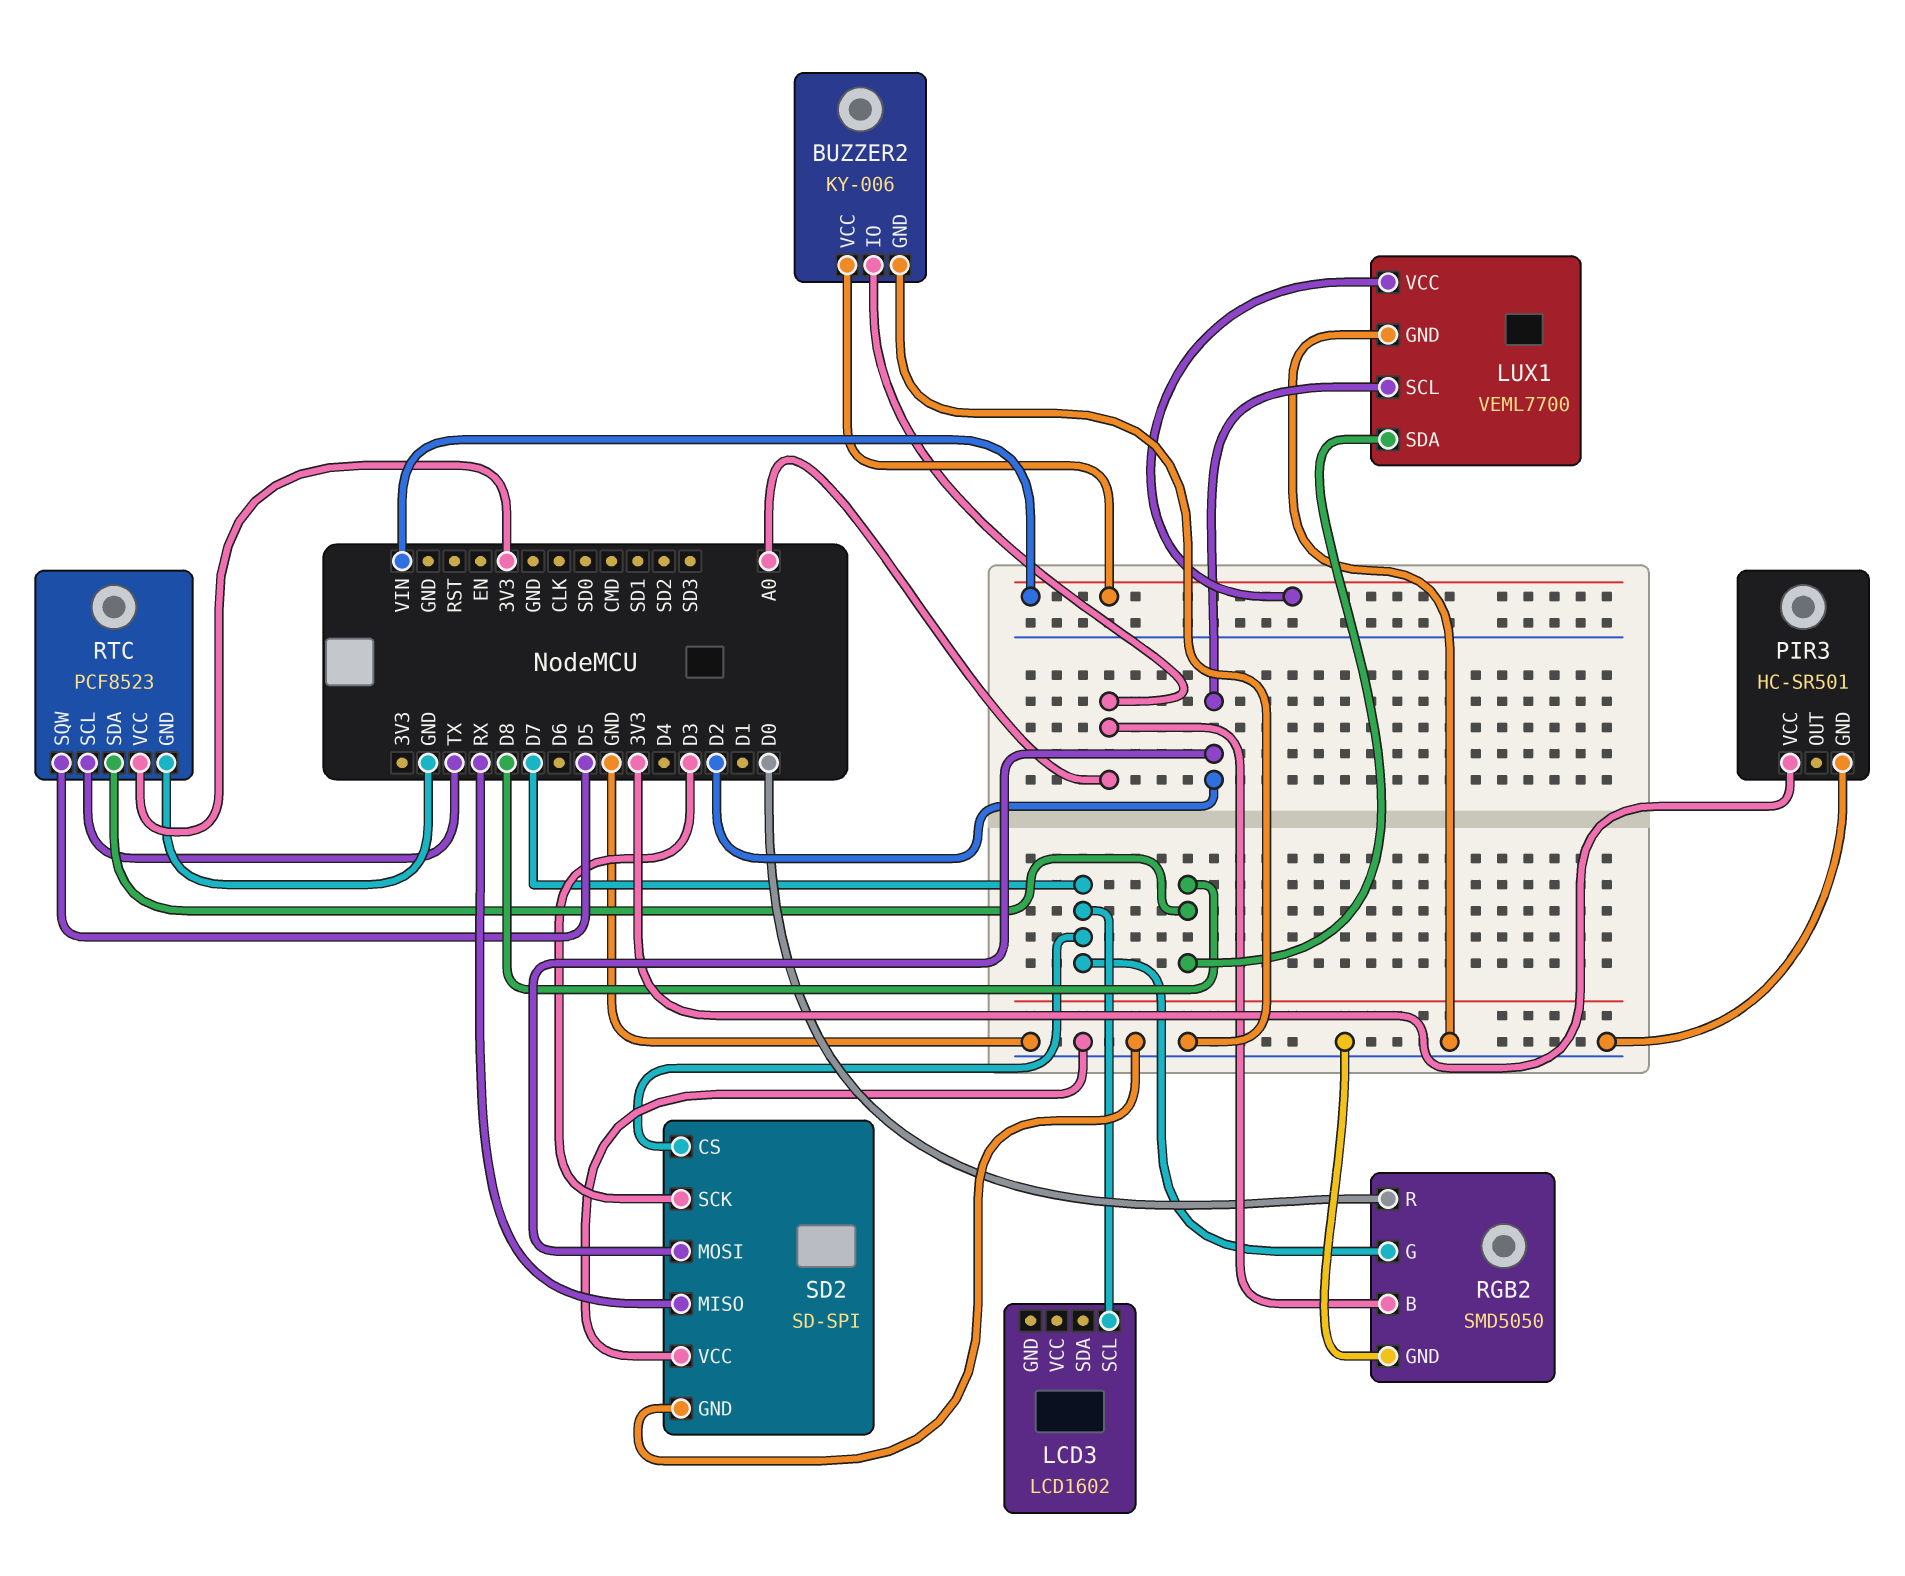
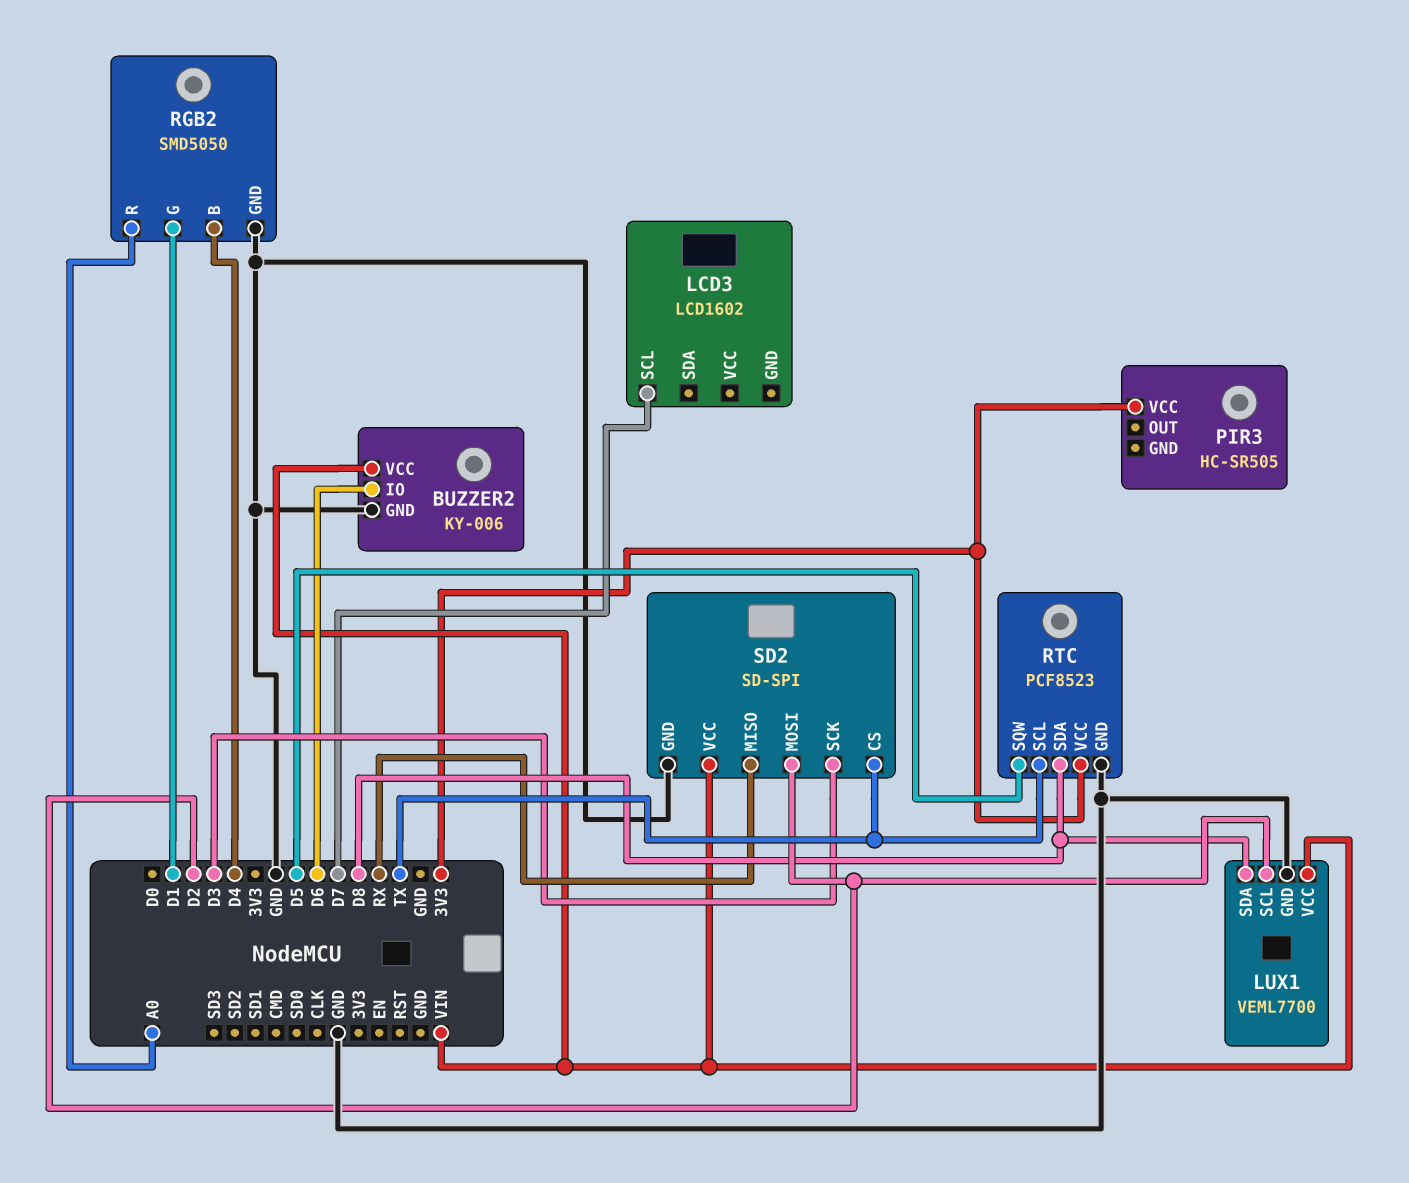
BUZZER2 pin IO: A0 -> D6
PIR3: HC-SR501 -> HC-SR505
PIR3 pin GND: GND -> none
RGB2 pin B: A0 -> D4
RGB2 pin G: D7 -> D1
RGB2 pin R: D0 -> A0
SD2 pin CS: D7 -> TX
SD2 pin VCC: GND -> VIN

